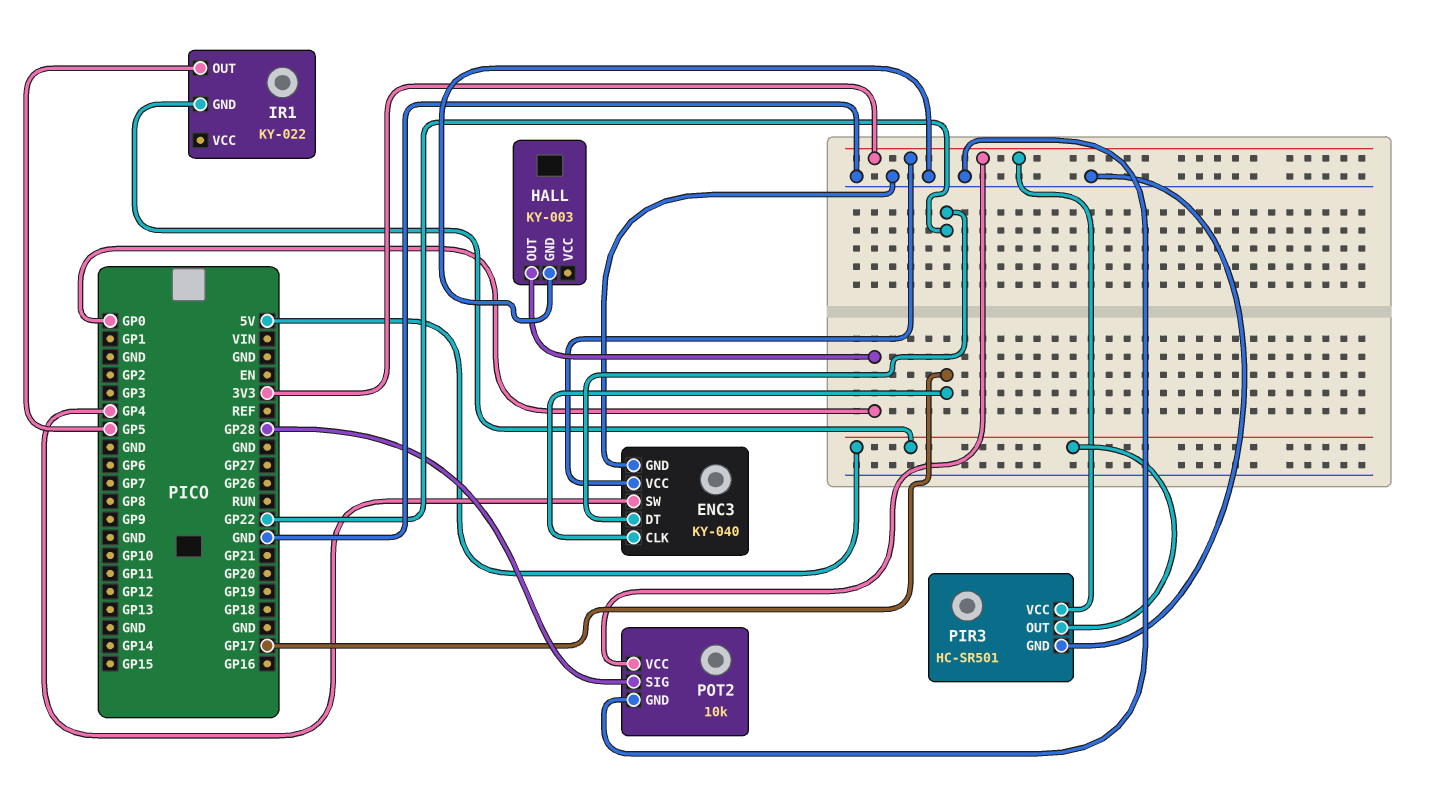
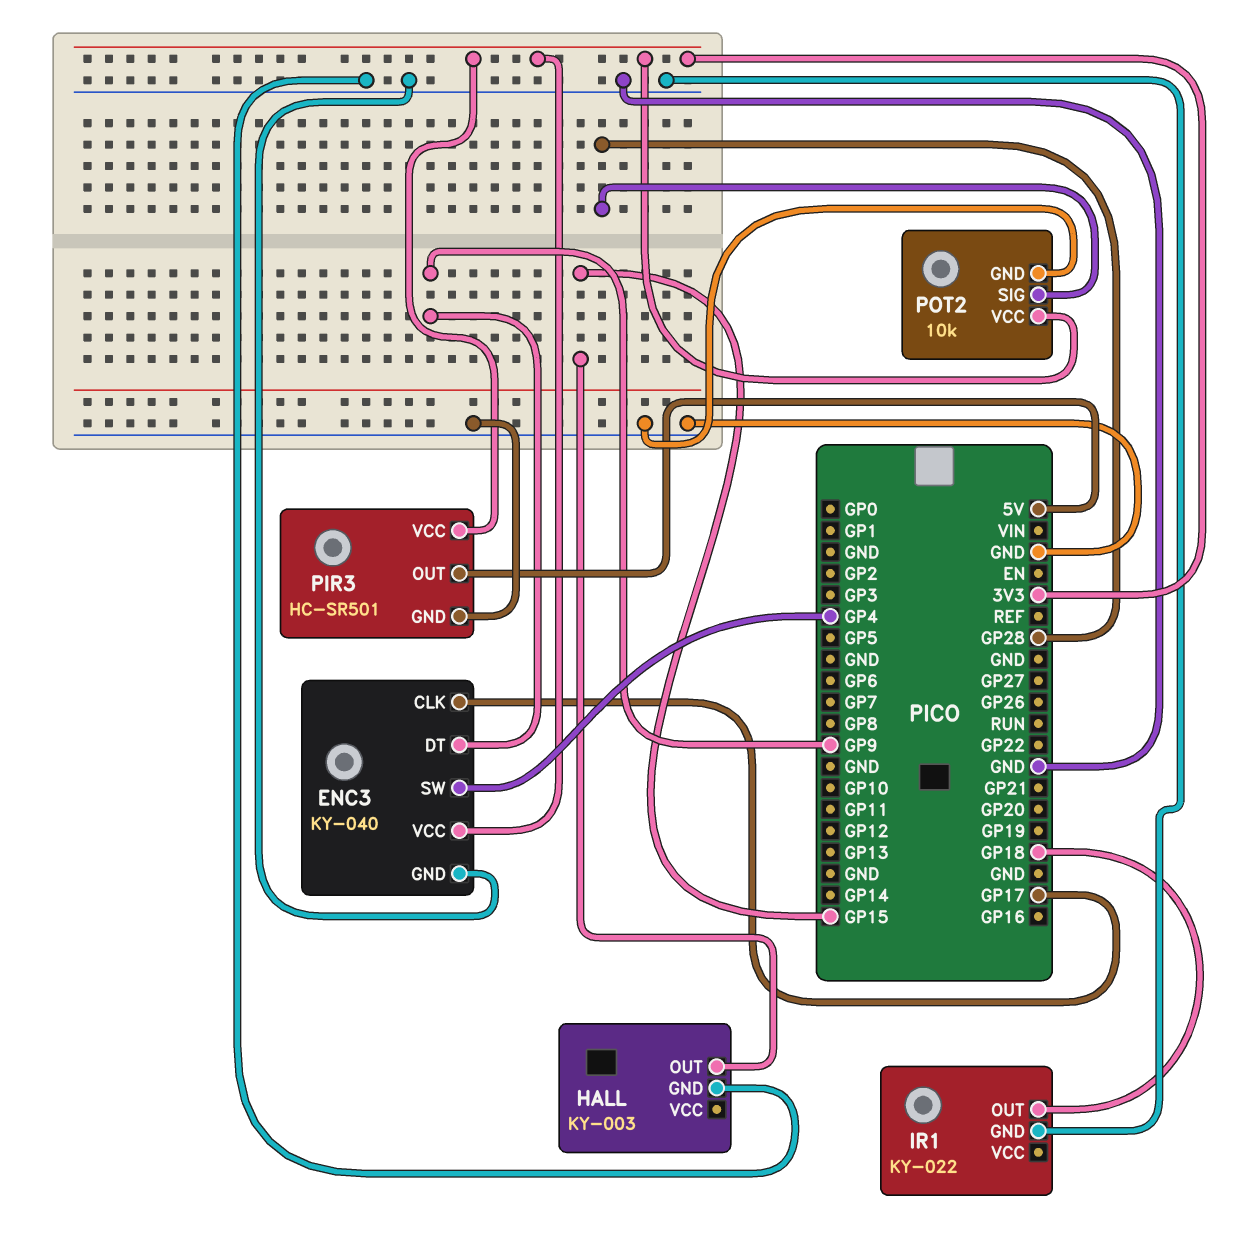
ENC3 pin DT: GP22 -> GP9
HALL pin OUT: GP0 -> GP15
IR1 pin GND: 5V -> GND
IR1 pin OUT: GP5 -> GP18

